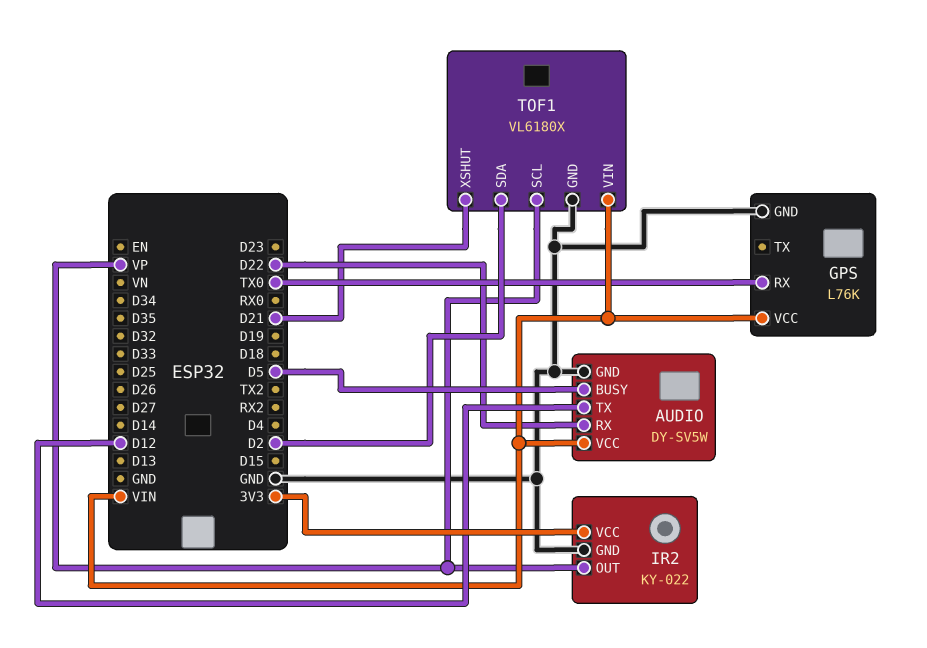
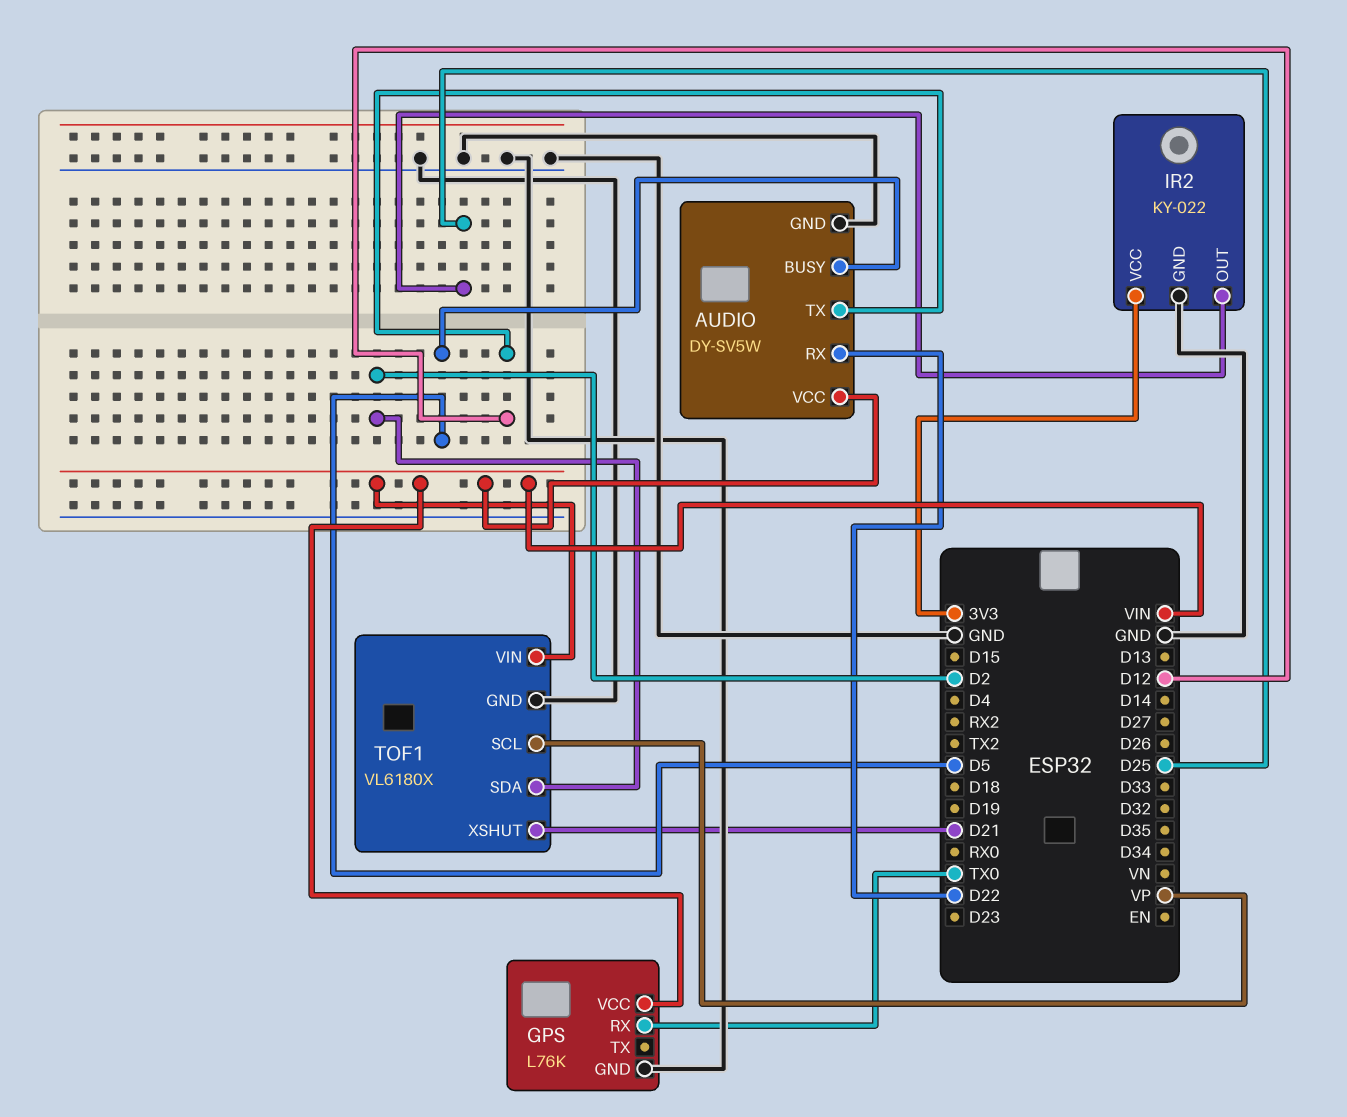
IR2 pin OUT: VP -> D25

